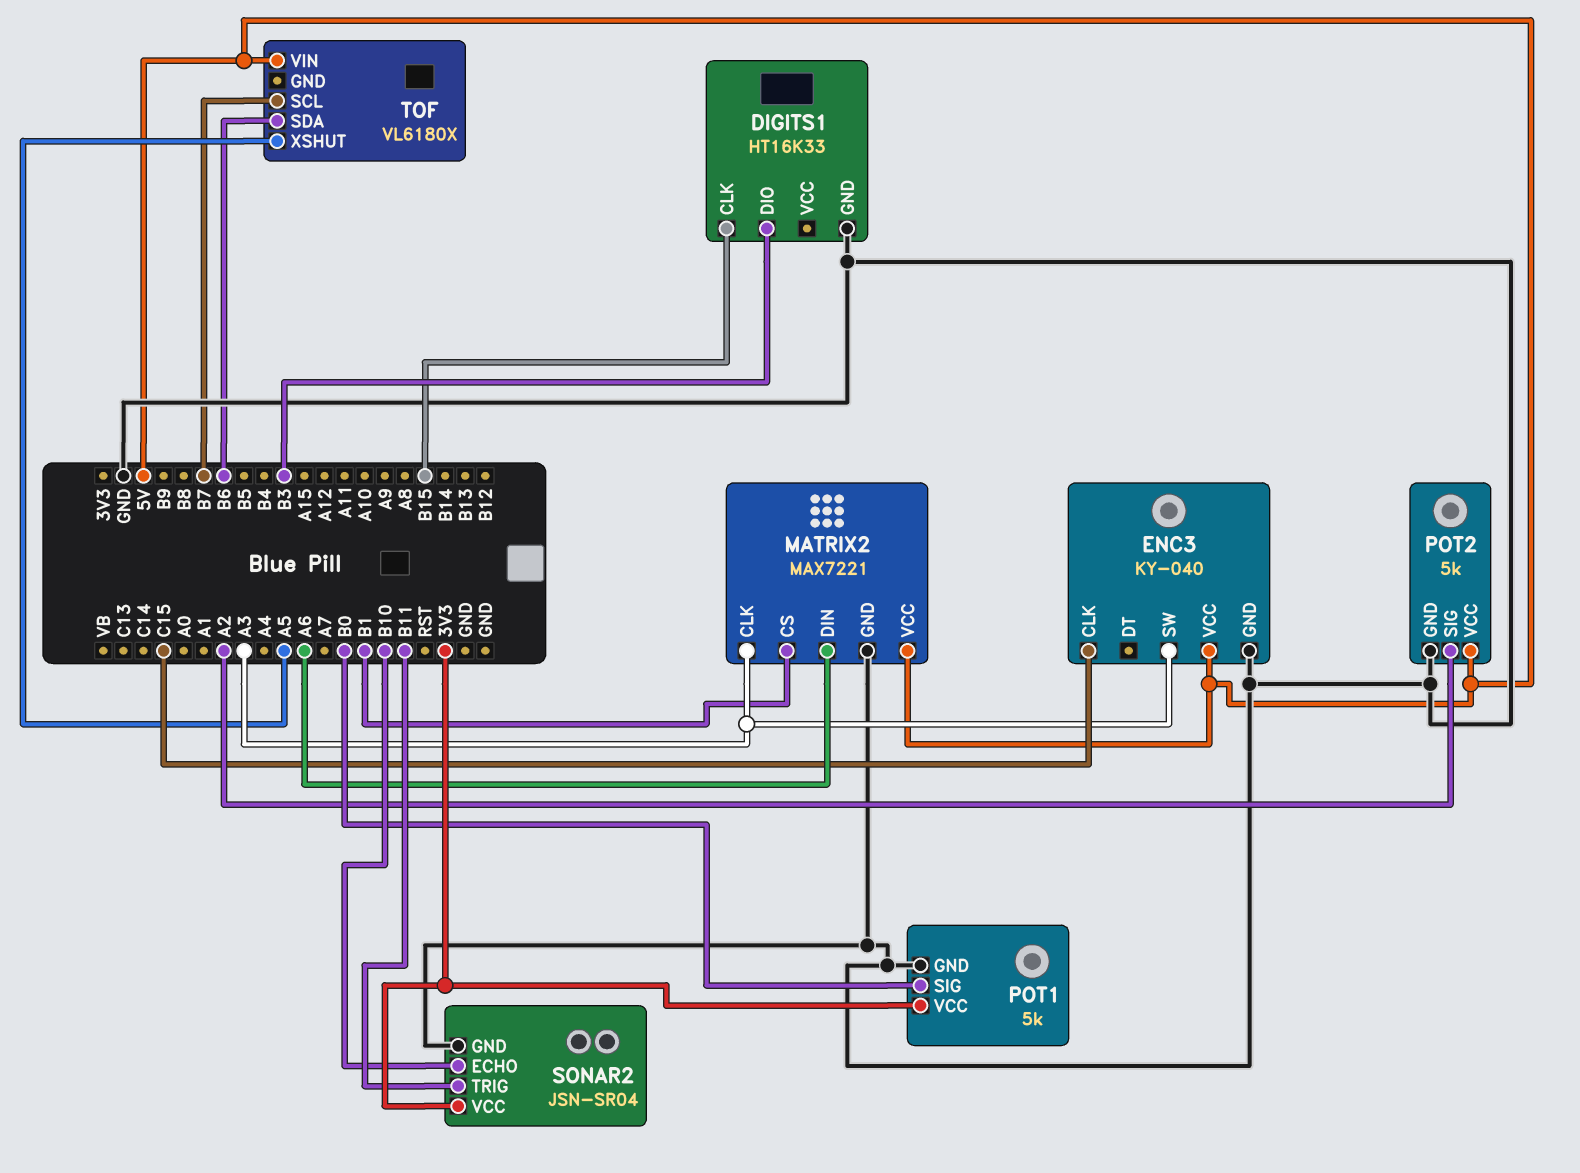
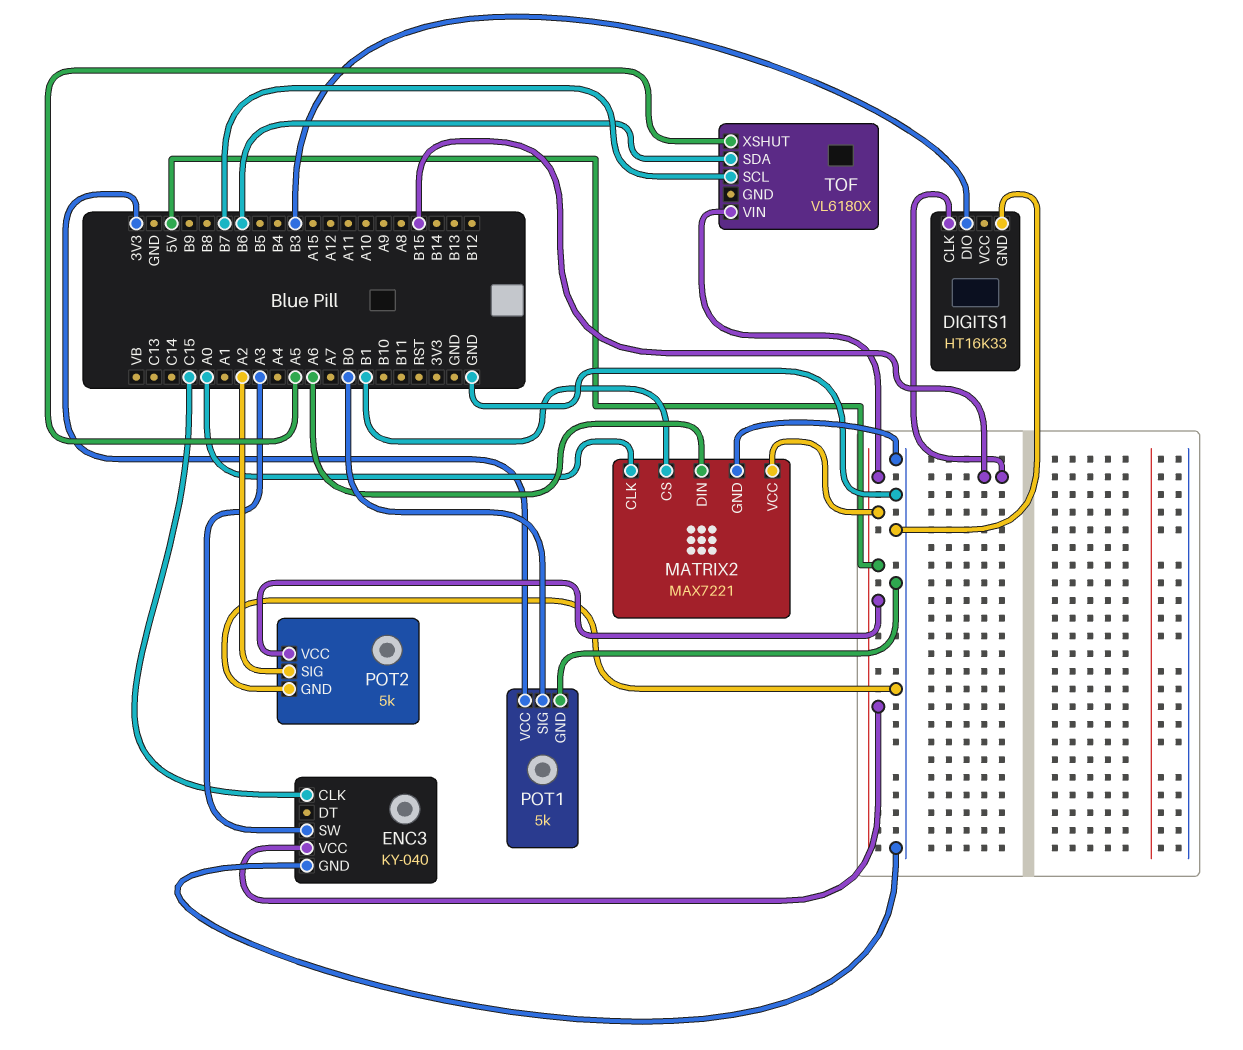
MATRIX2 pin CLK: A3 -> A0
SONAR2: JSN-SR04 -> none
SONAR2 pin ECHO: B10 -> none
SONAR2 pin GND: GND -> none
SONAR2 pin TRIG: B11 -> none
SONAR2 pin VCC: 3V3 -> none

